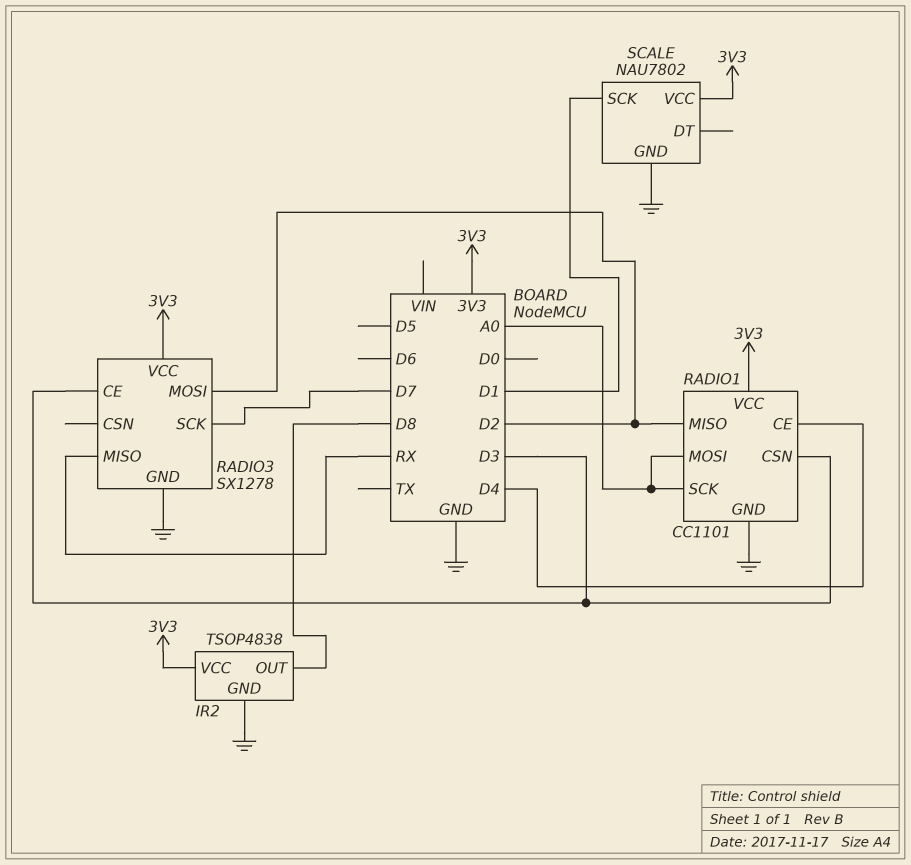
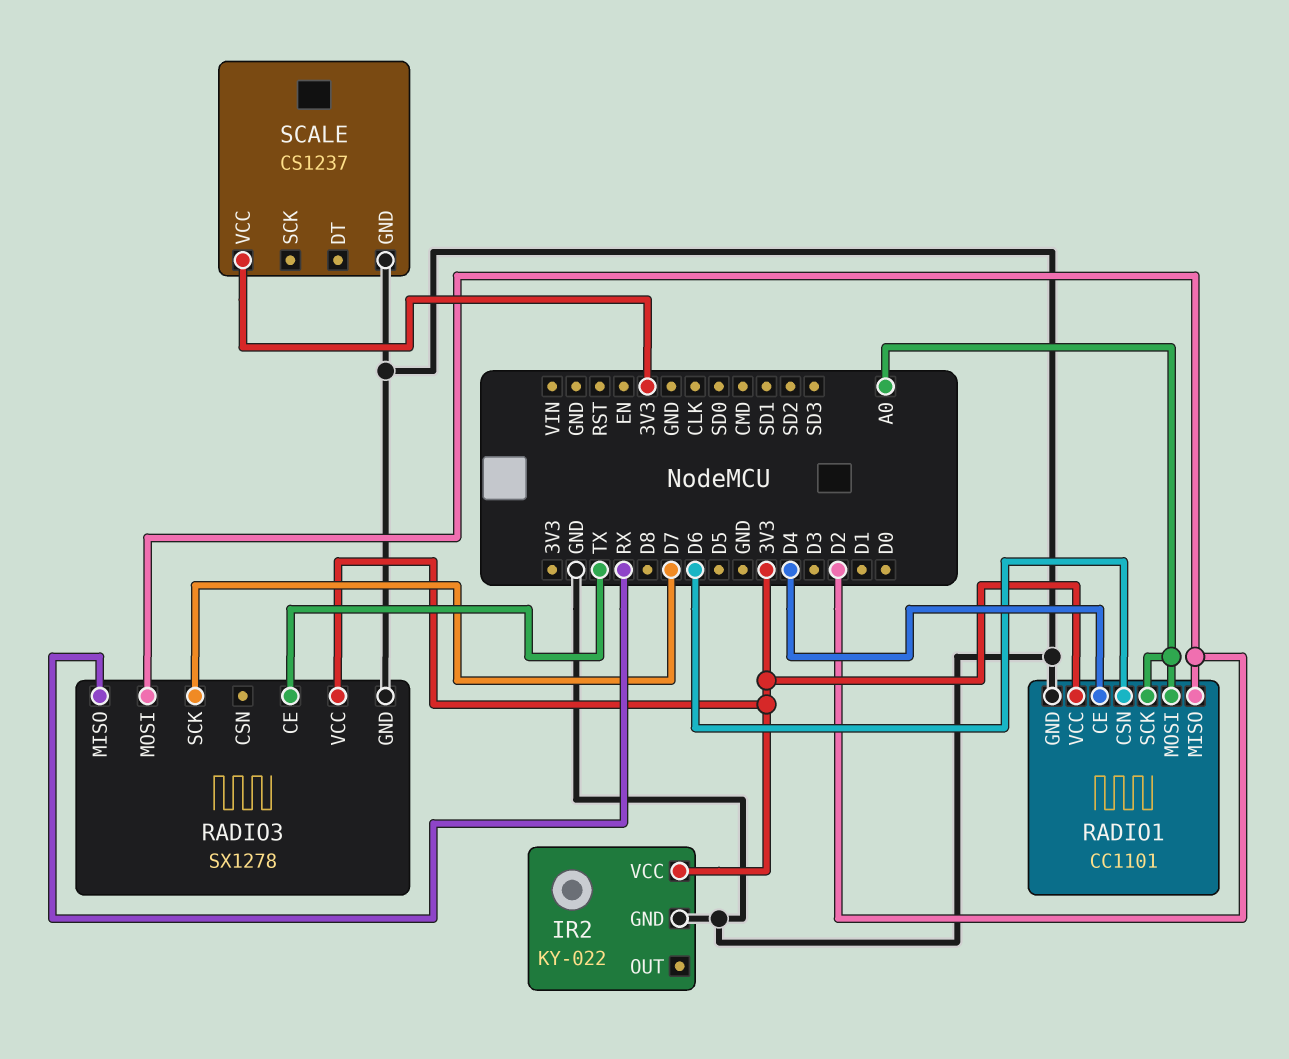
IR2: TSOP4838 -> KY-022
IR2 pin OUT: D8 -> none
RADIO1 pin CSN: D3 -> D6
RADIO3 pin CE: D3 -> TX
SCALE: NAU7802 -> CS1237
SCALE pin SCK: D1 -> none

